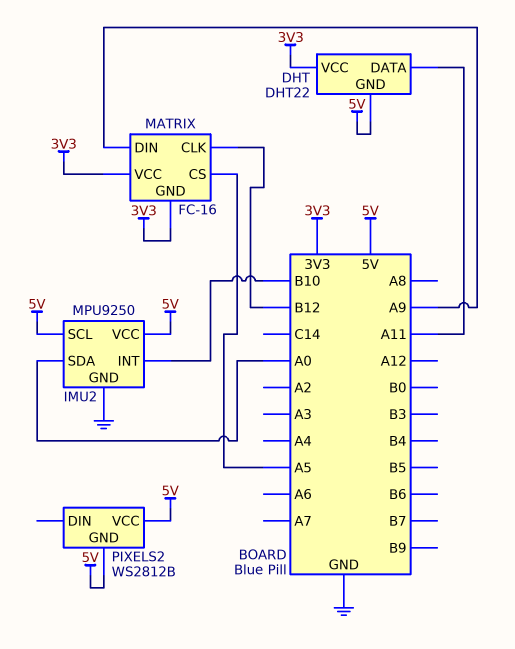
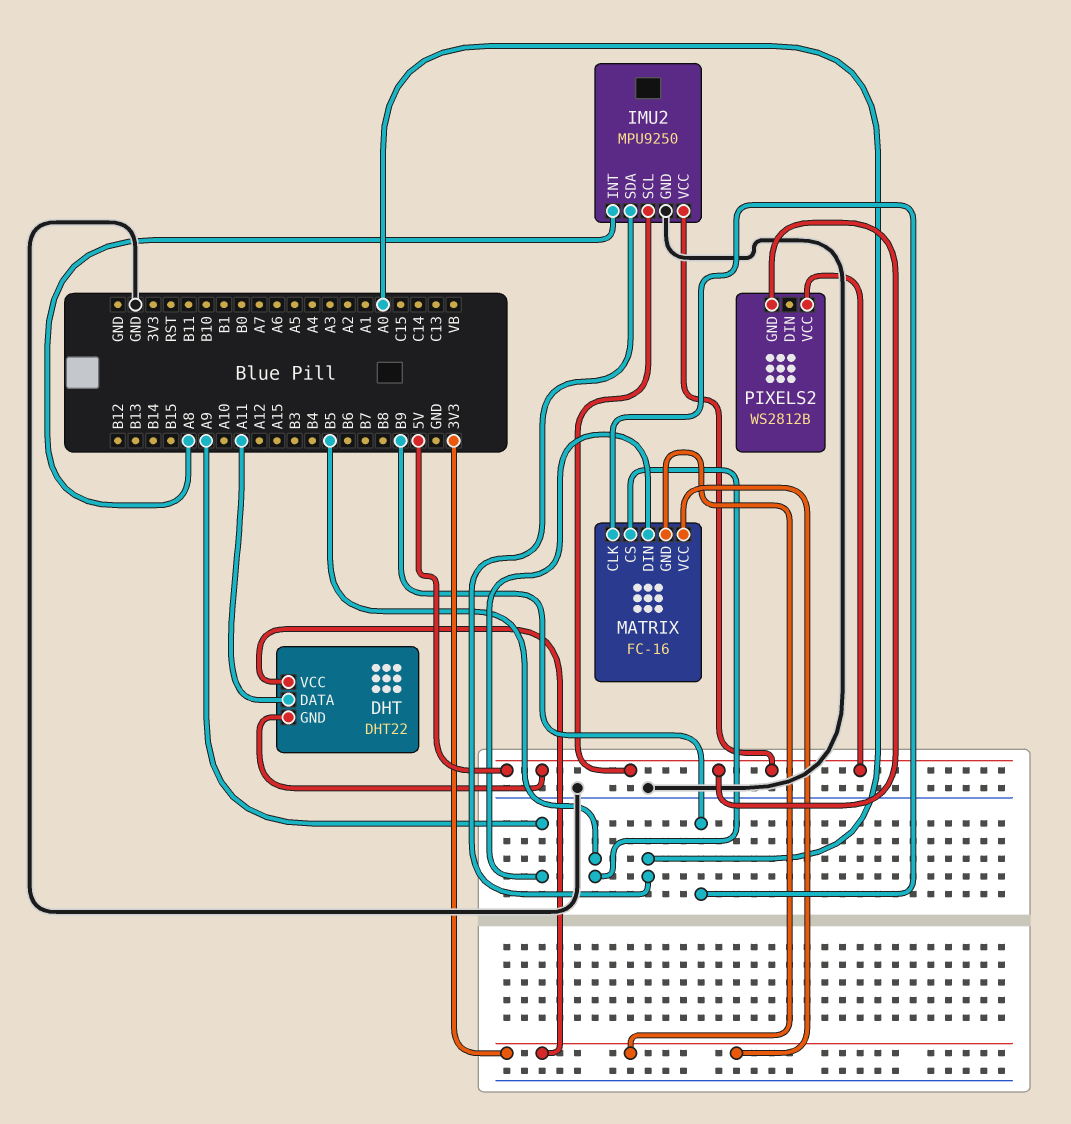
IMU2 pin INT: B10 -> A8
MATRIX pin CLK: B12 -> B9
MATRIX pin CS: A5 -> B5

